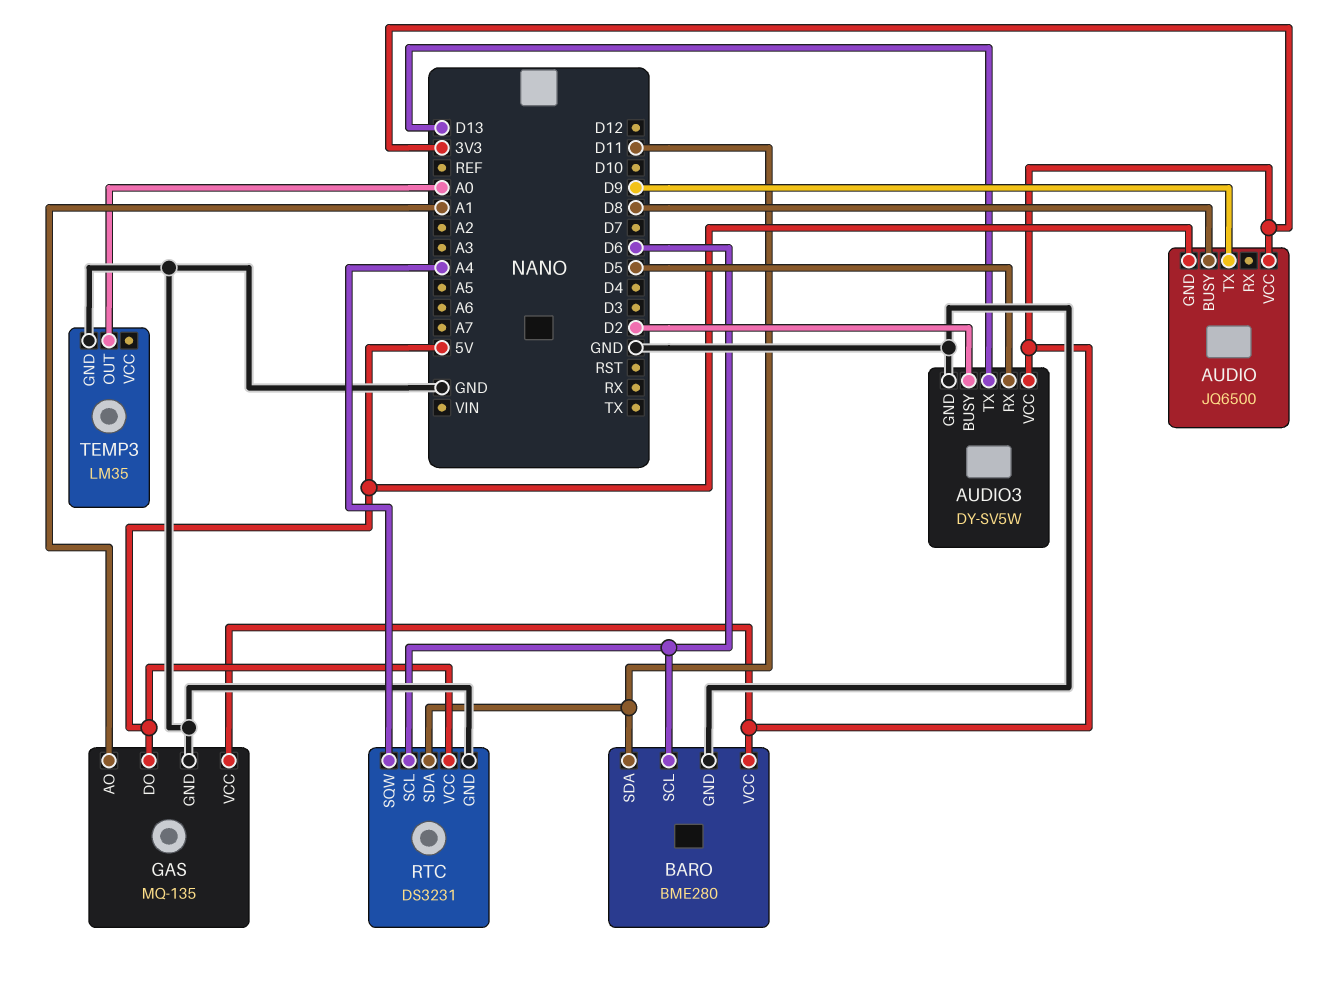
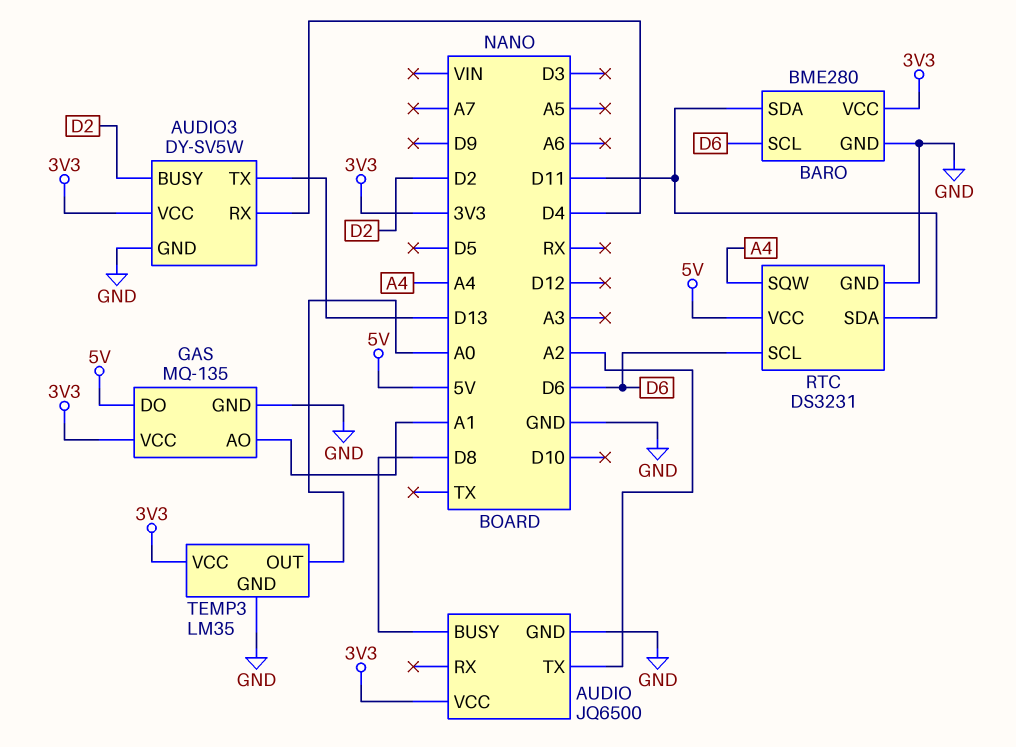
AUDIO pin GND: 5V -> GND
AUDIO pin TX: D9 -> A2
AUDIO3 pin RX: D5 -> D4
TEMP3 pin VCC: none -> 3V3

